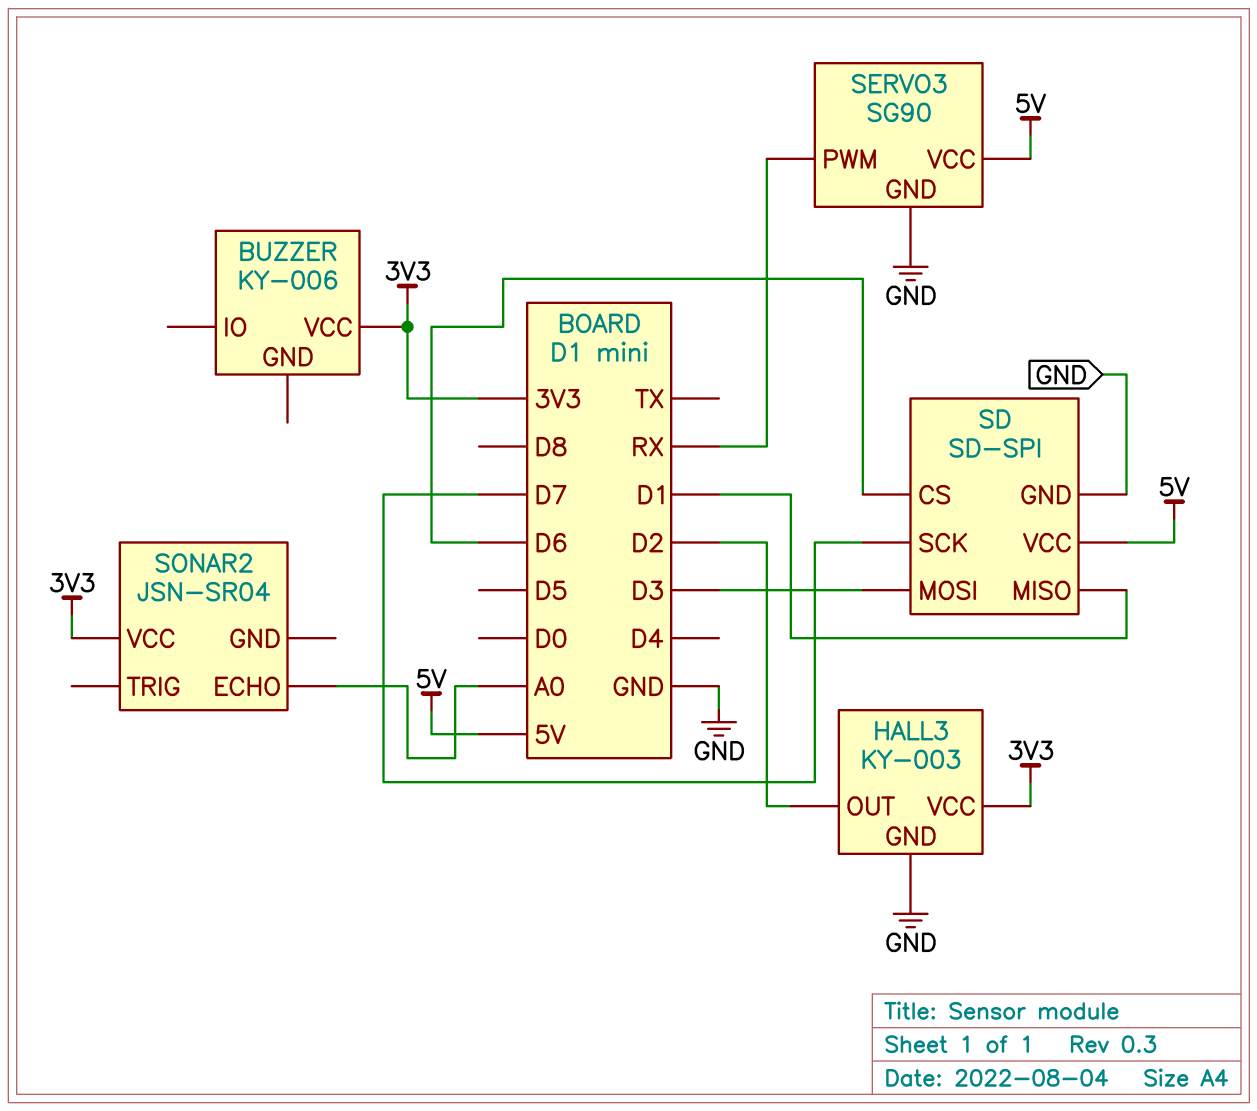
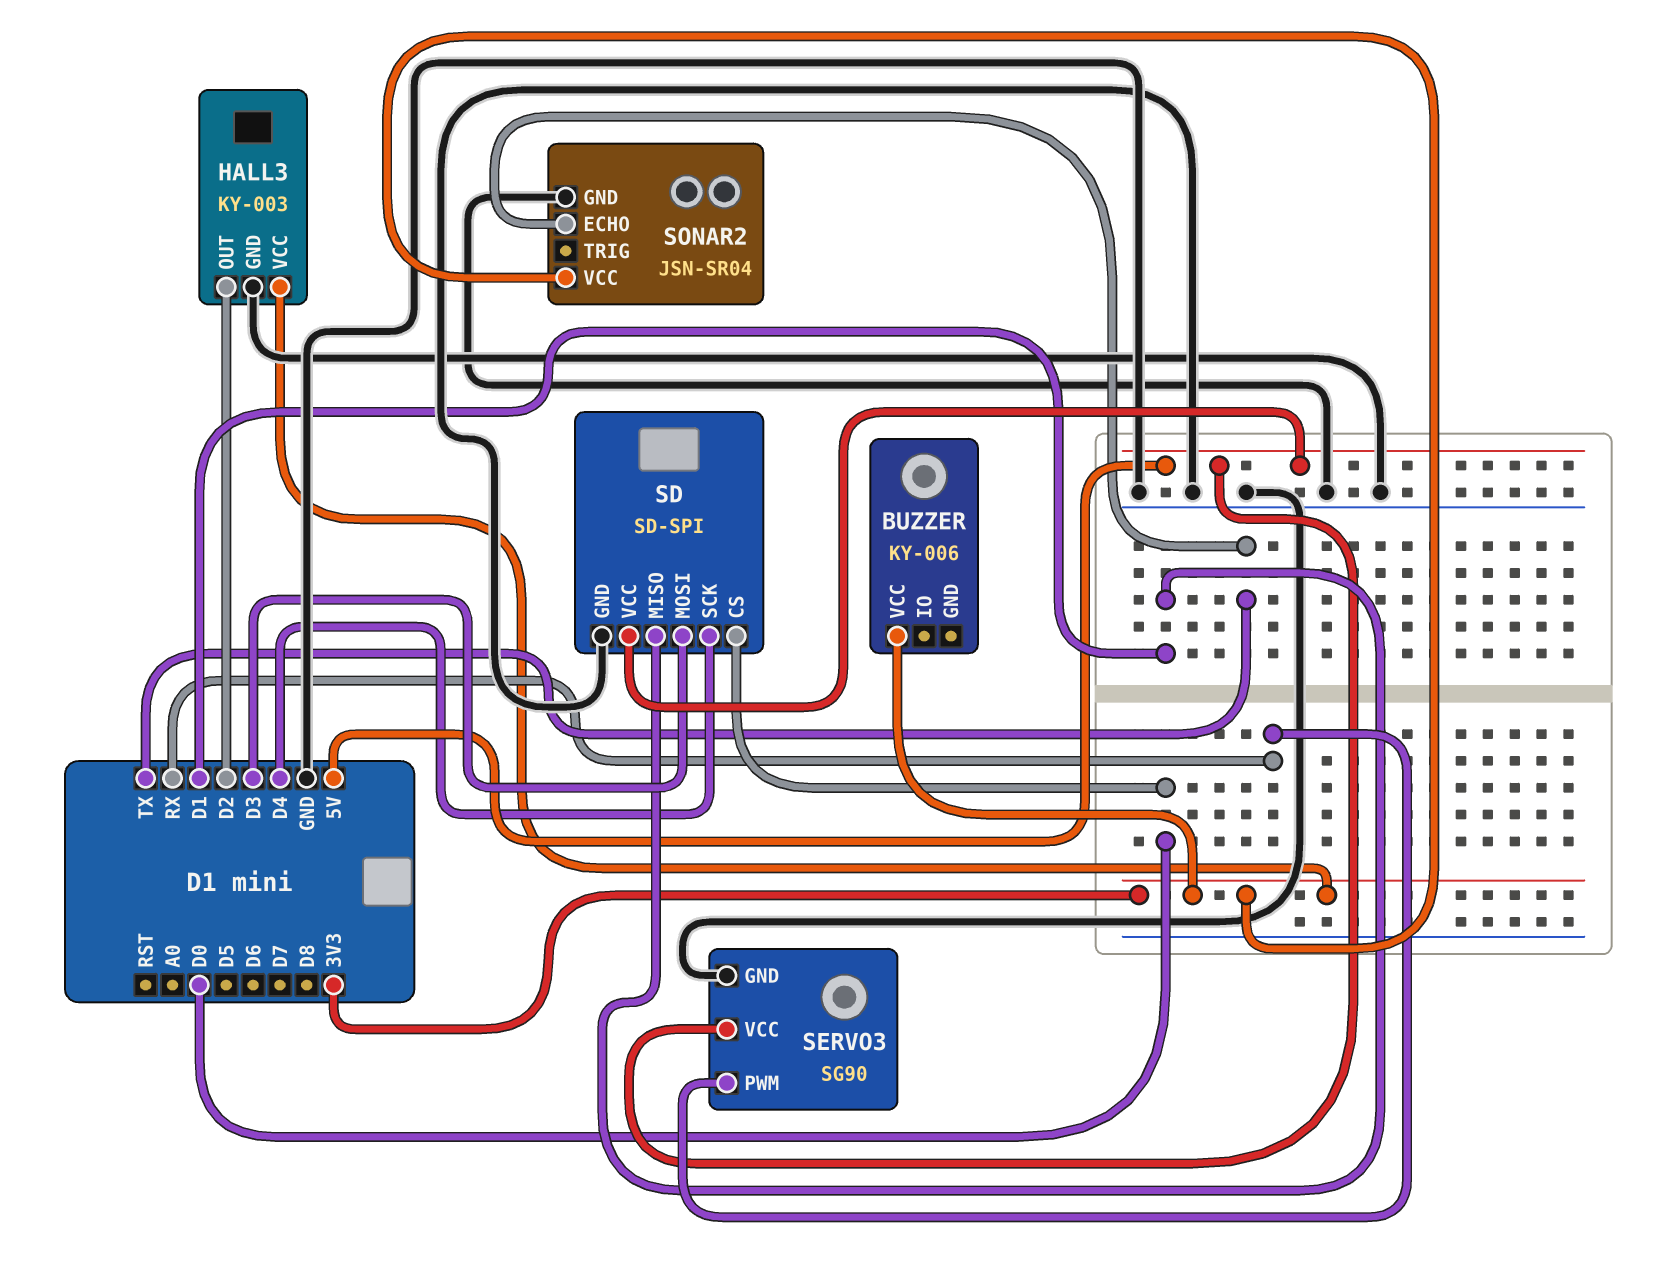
SD pin CS: D6 -> D0
SD pin SCK: D7 -> D4
SONAR2 pin ECHO: A0 -> TX
SONAR2 pin GND: none -> GND

